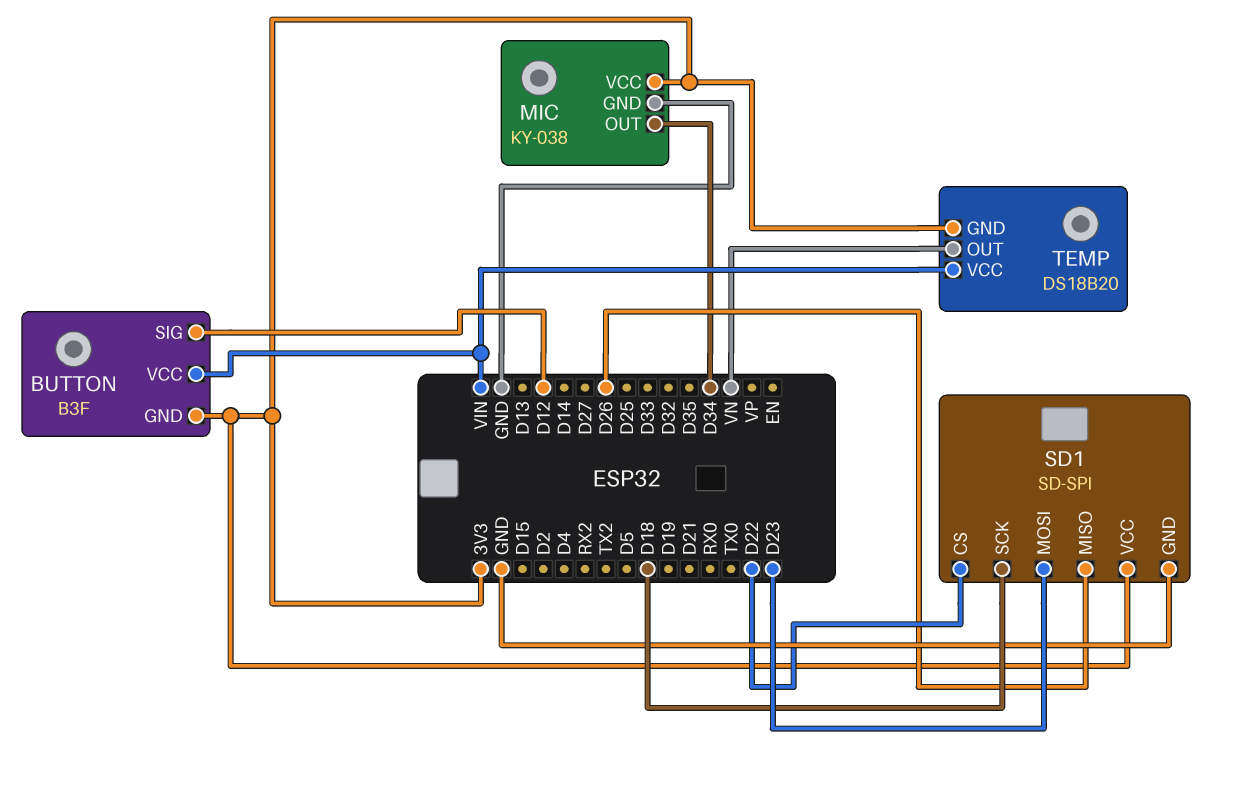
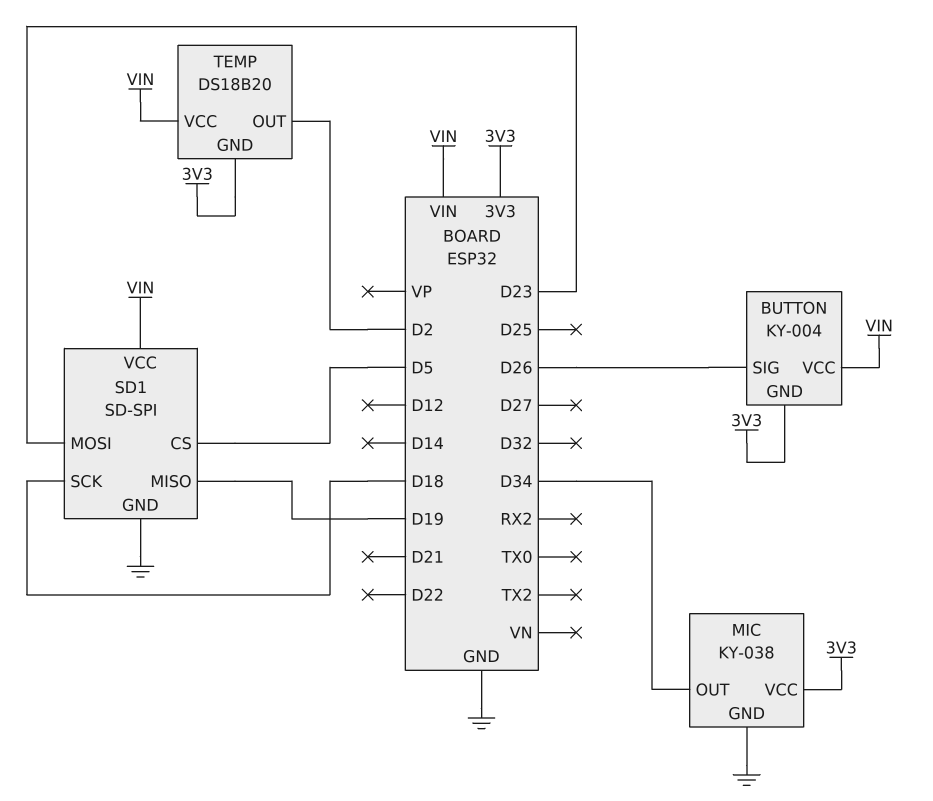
BUTTON: B3F -> KY-004
BUTTON pin SIG: D12 -> D26
SD1 pin CS: D22 -> D5
SD1 pin MISO: D26 -> D19
SD1 pin VCC: 3V3 -> VIN
TEMP pin OUT: VN -> D2

